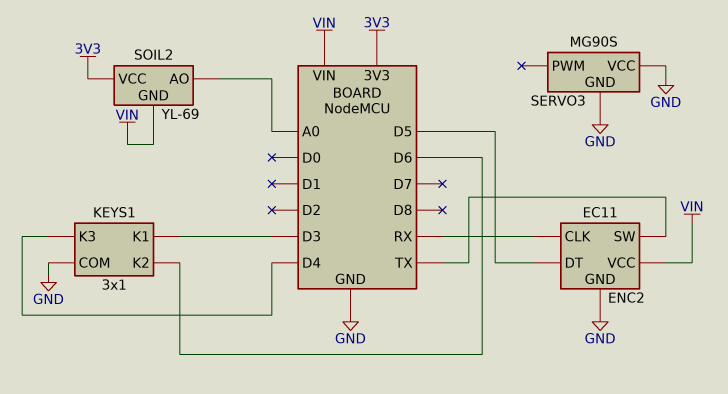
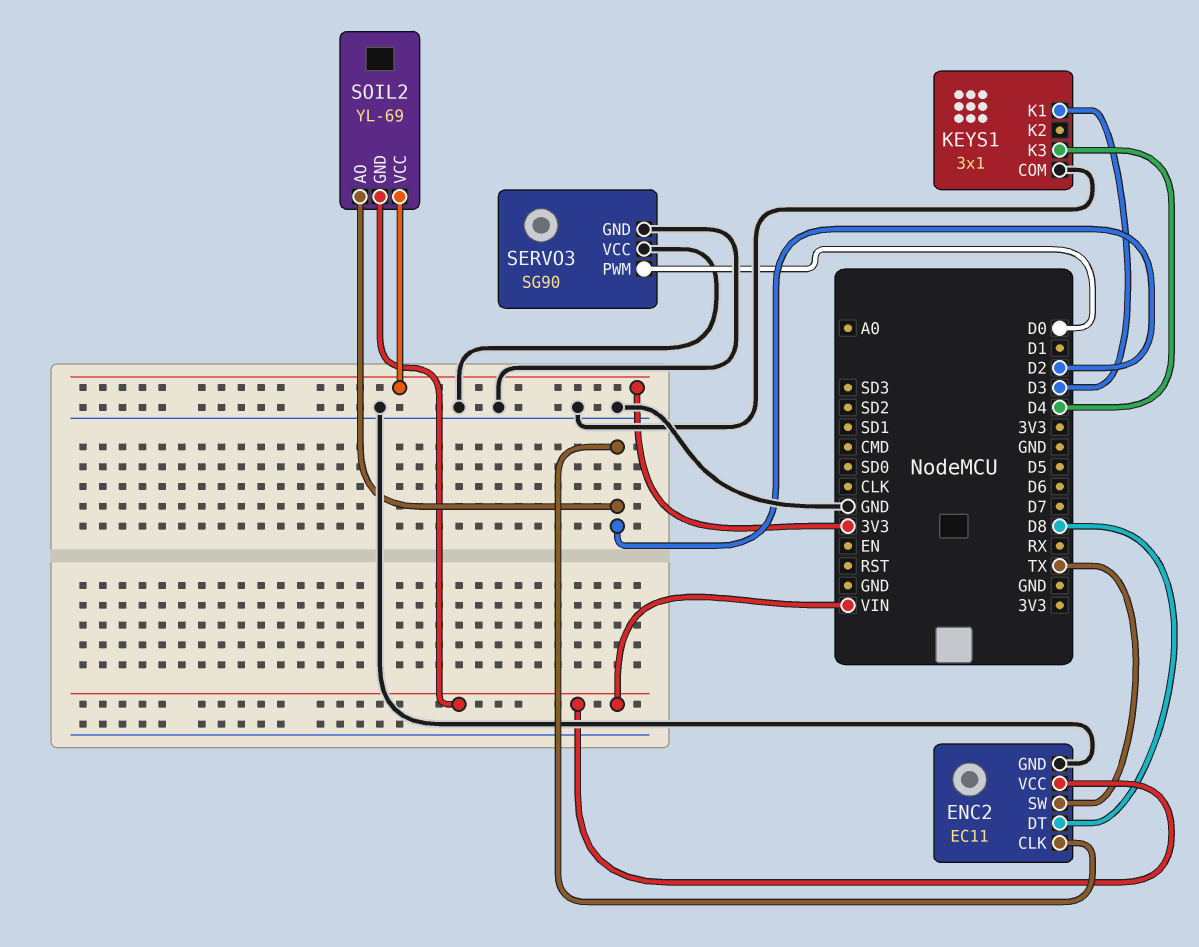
ENC2 pin CLK: RX -> D2
ENC2 pin DT: D5 -> D8
KEYS1 pin K2: D6 -> none
SERVO3: MG90S -> SG90
SERVO3 pin PWM: none -> D0
SOIL2 pin AO: A0 -> D2

